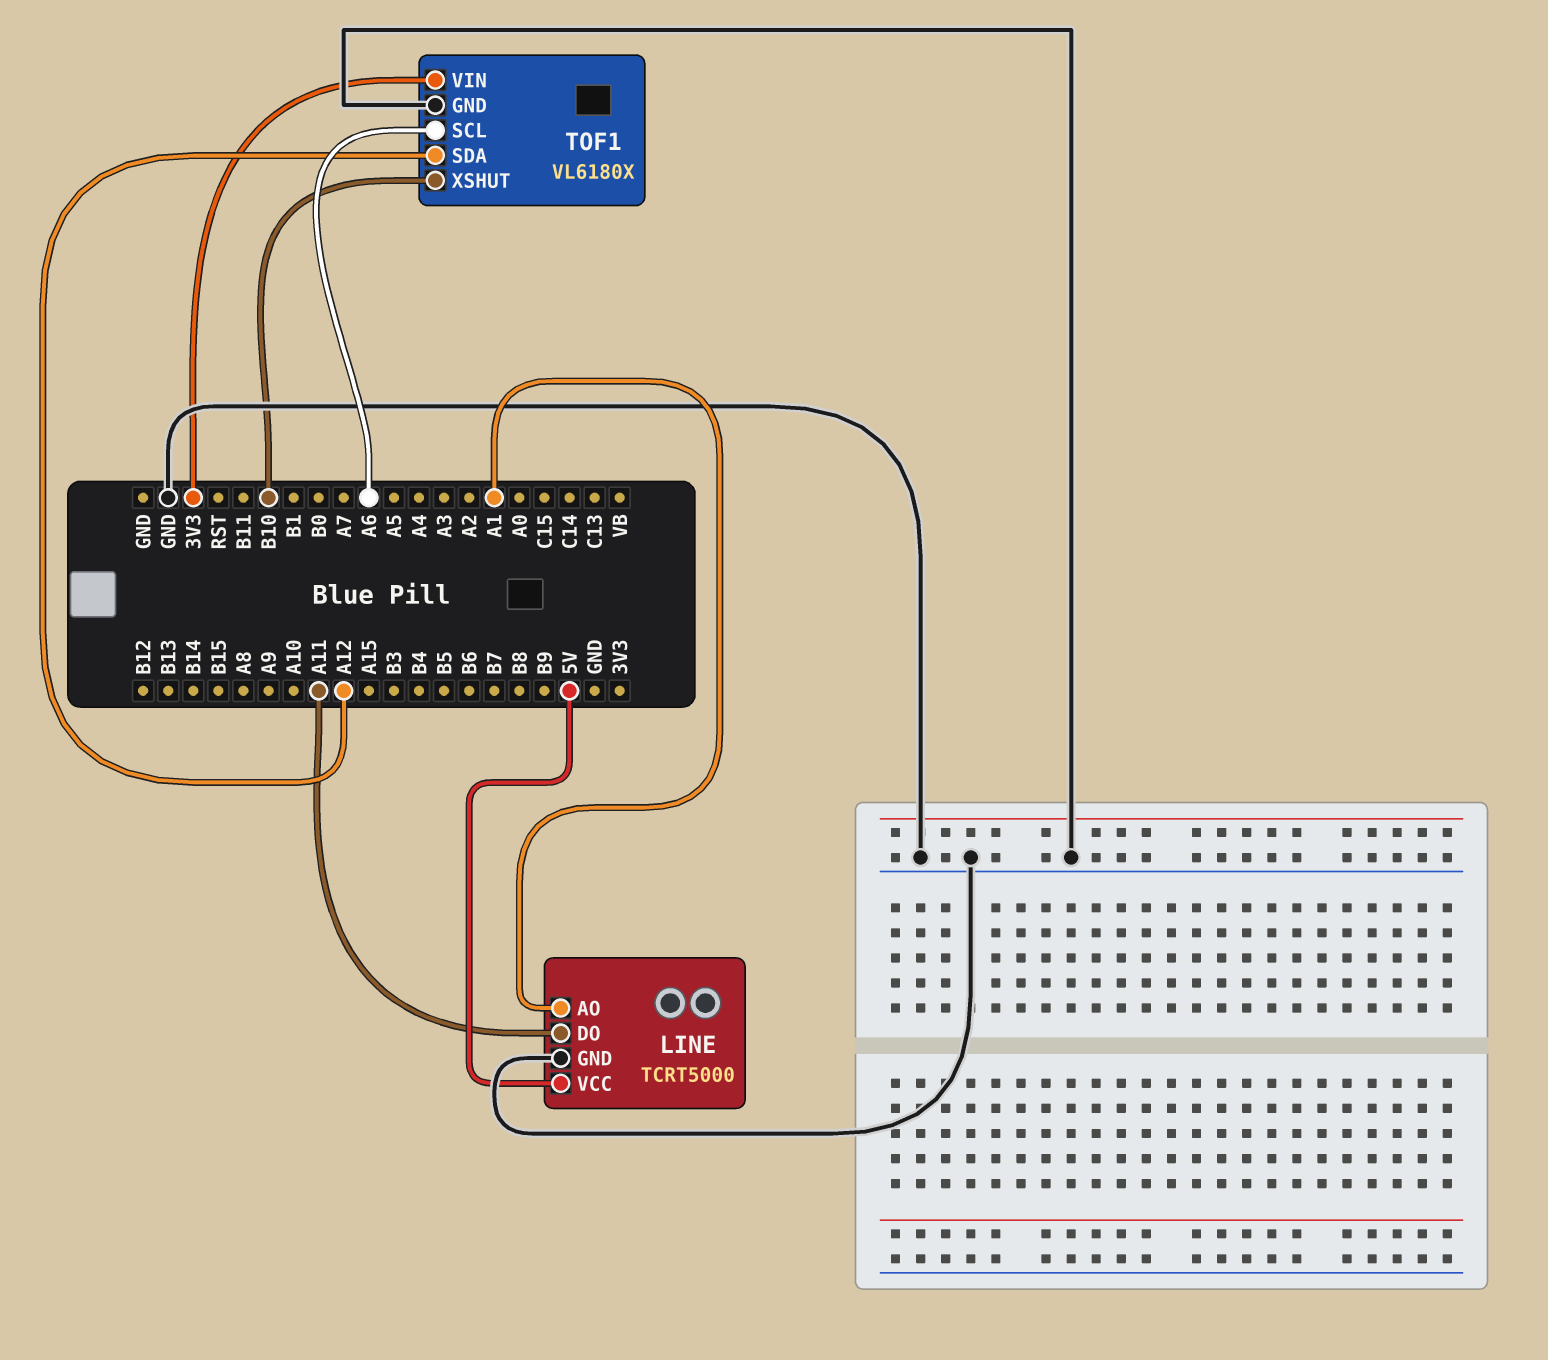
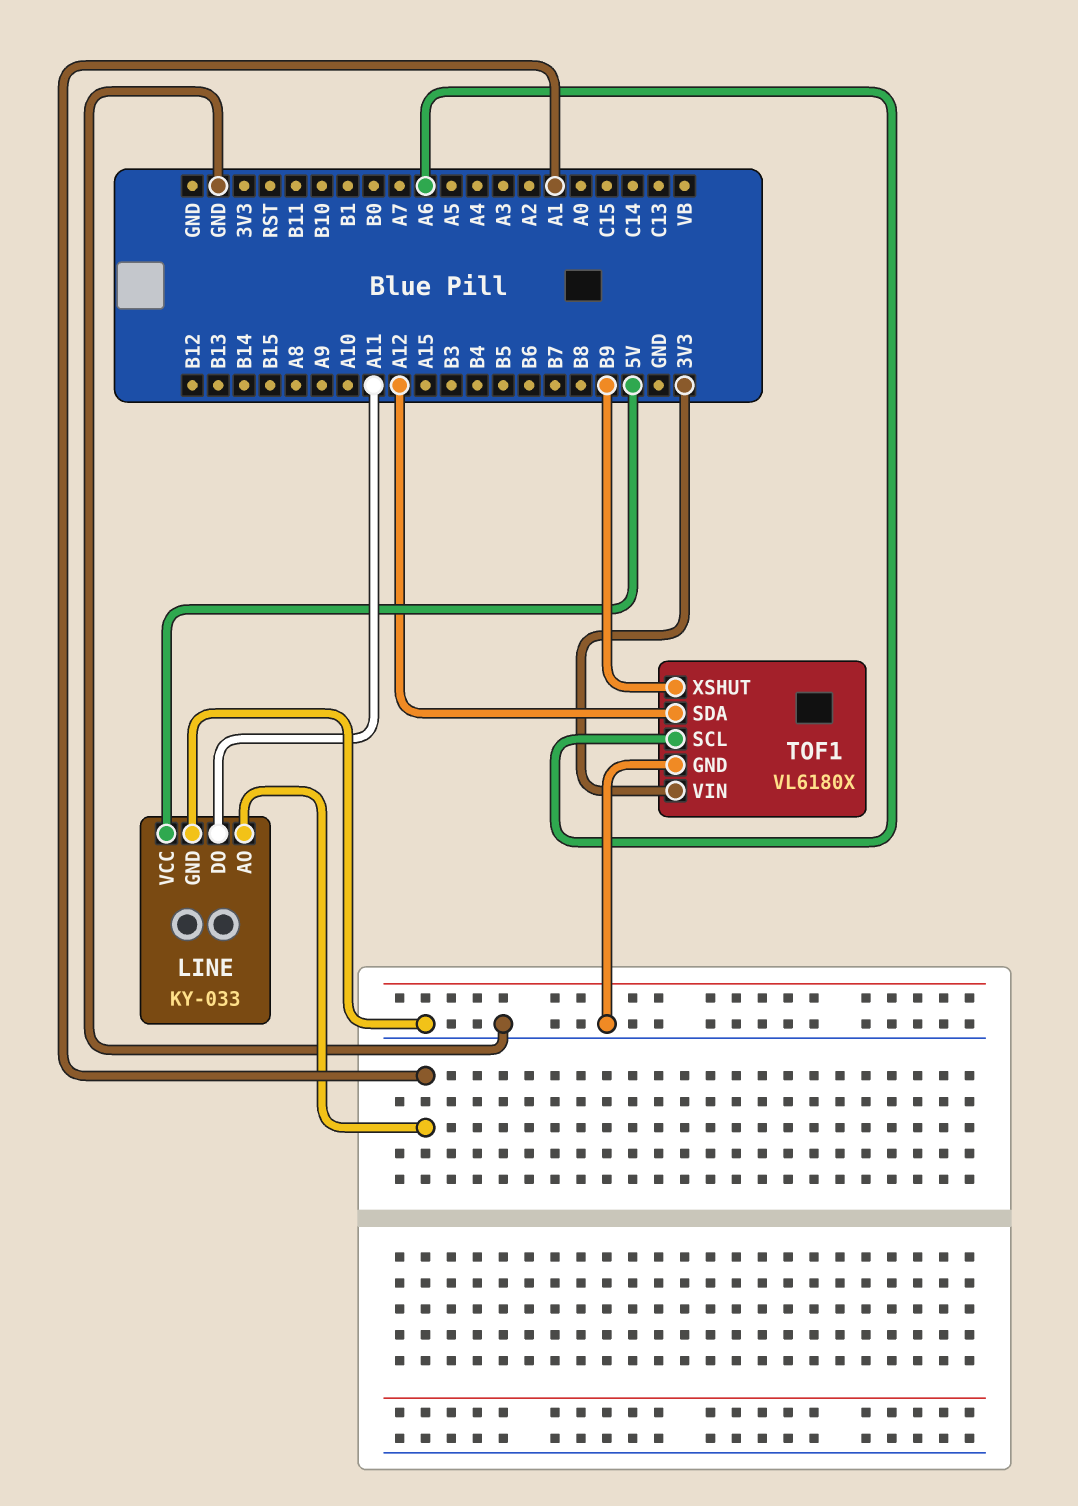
LINE: TCRT5000 -> KY-033
TOF1 pin XSHUT: B10 -> B9

